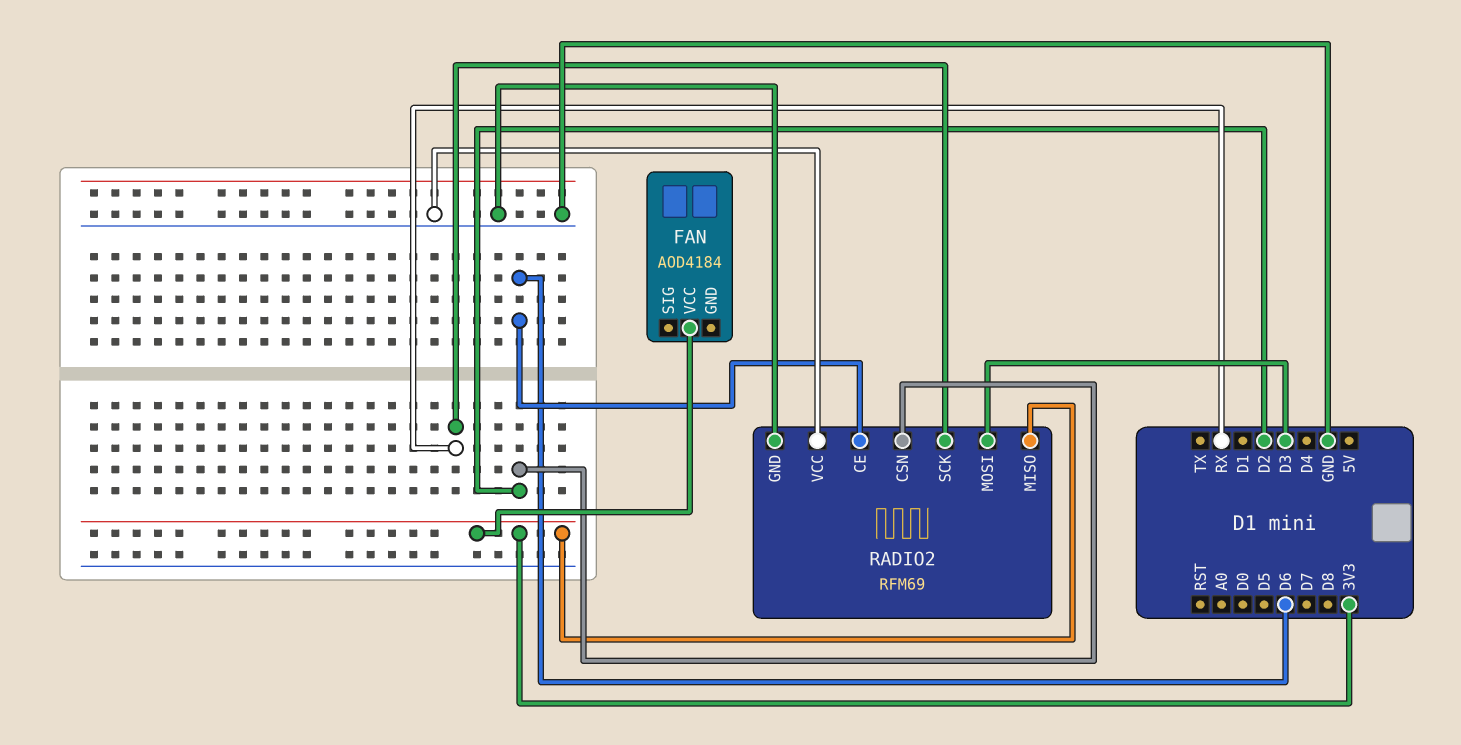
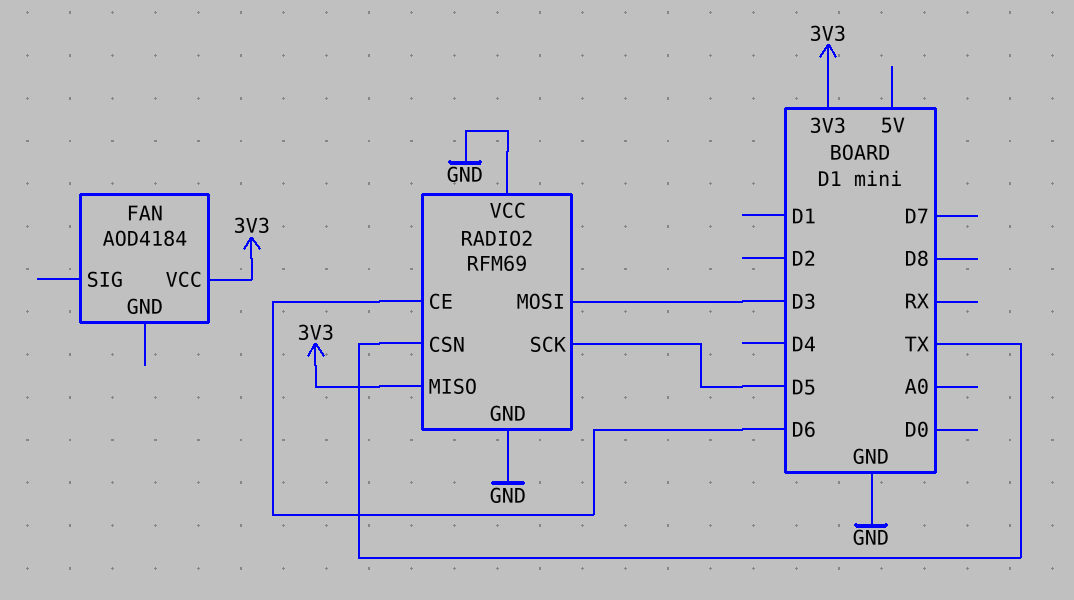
RADIO2 pin CSN: D2 -> TX
RADIO2 pin SCK: RX -> D5

